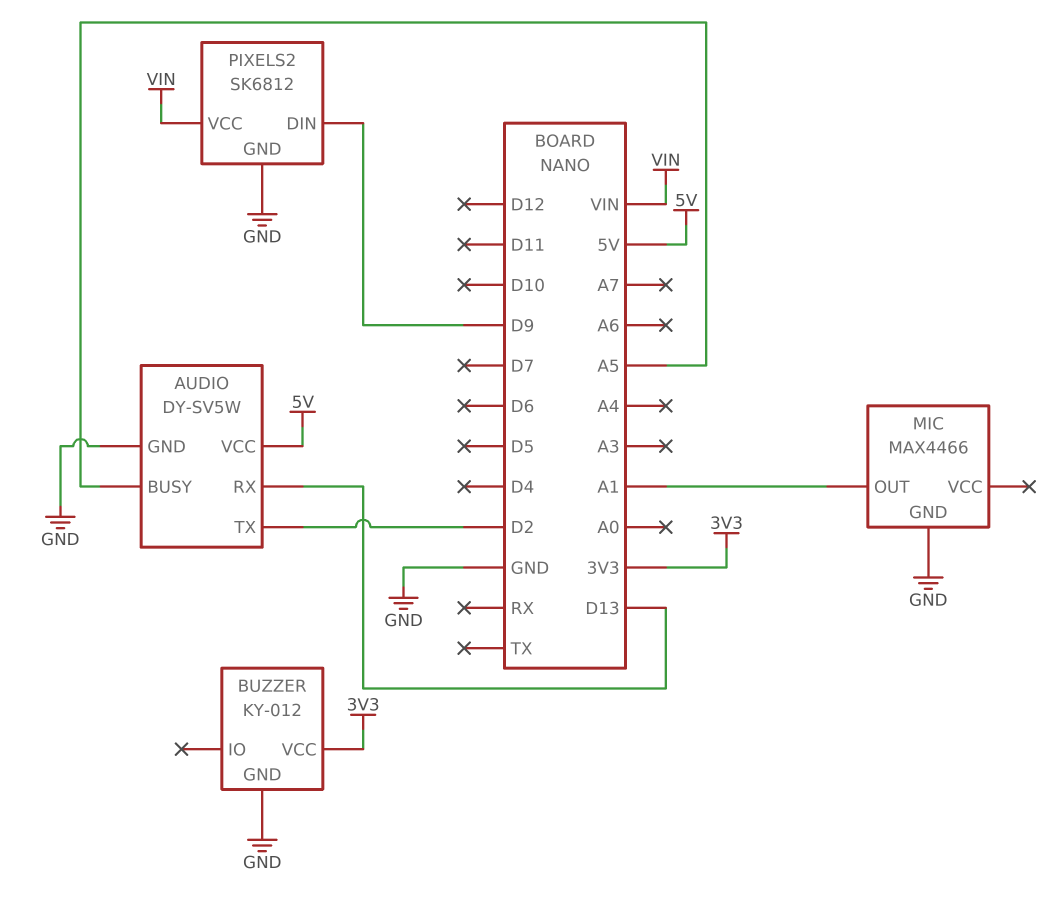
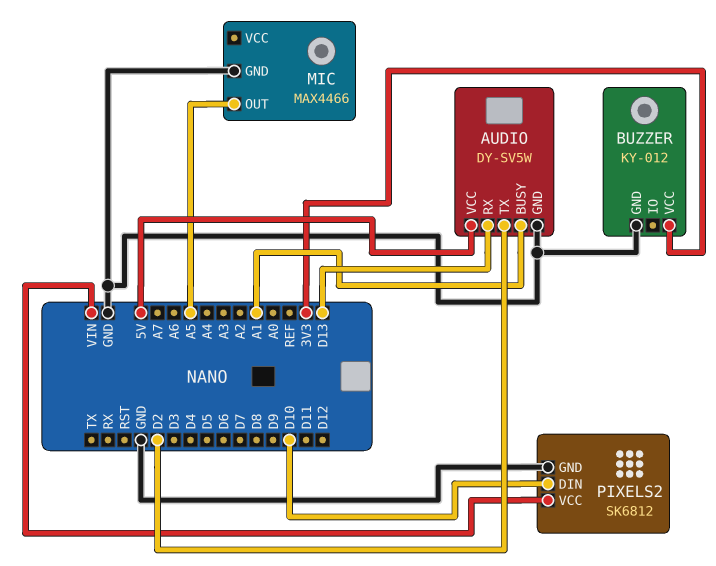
AUDIO pin BUSY: A5 -> A1
MIC pin OUT: A1 -> A5
PIXELS2 pin DIN: D9 -> D10

